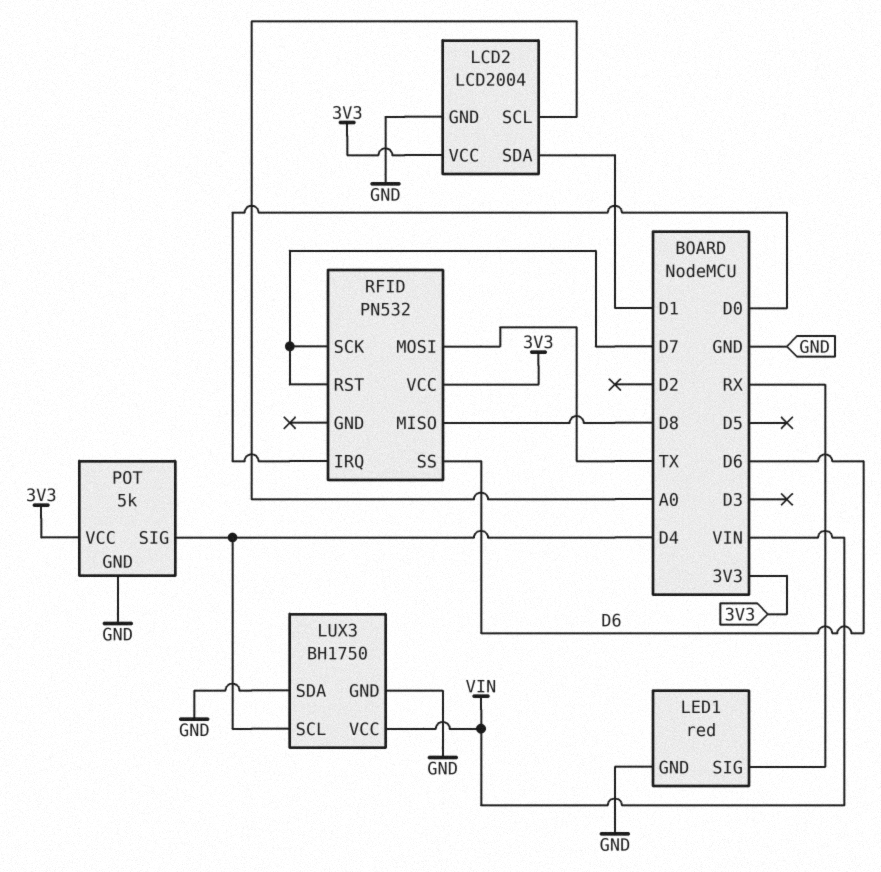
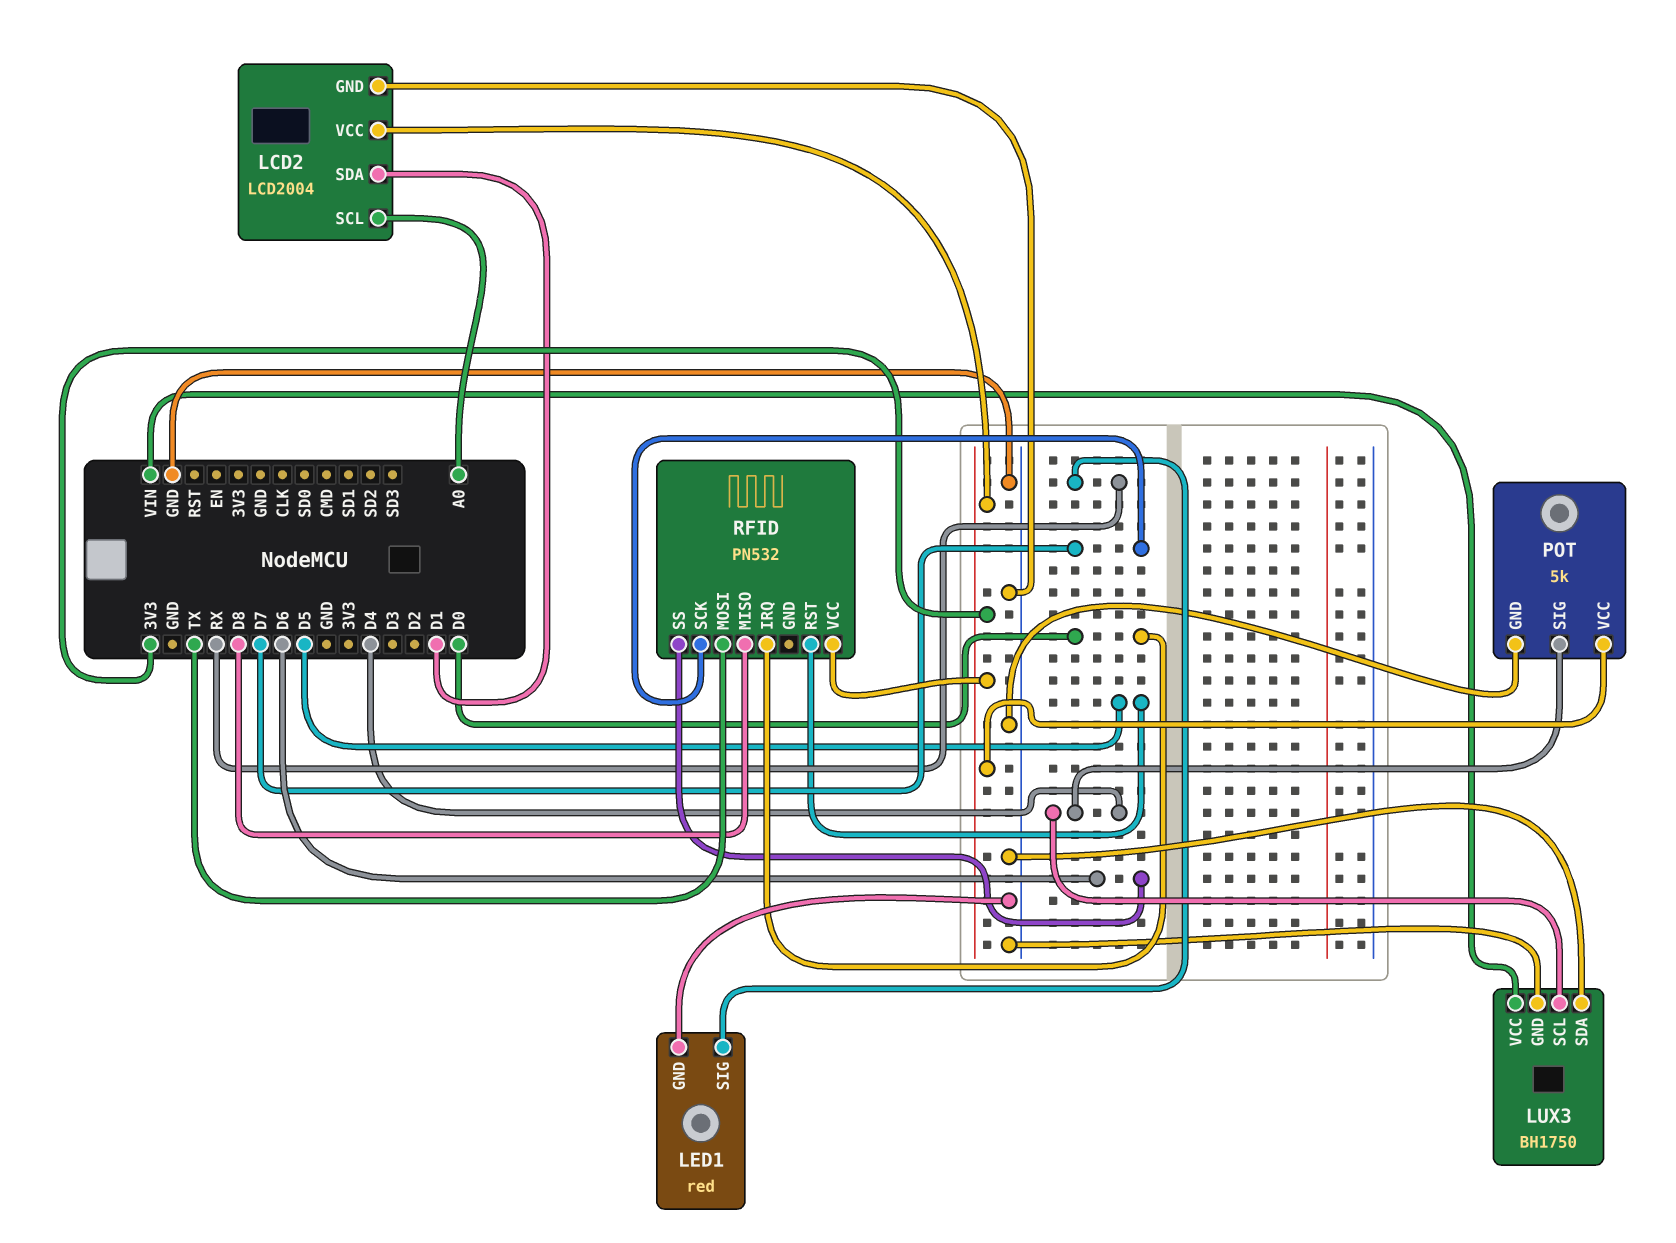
RFID pin RST: D7 -> D5

